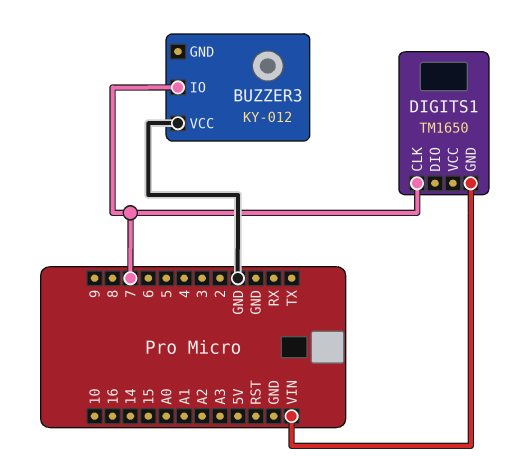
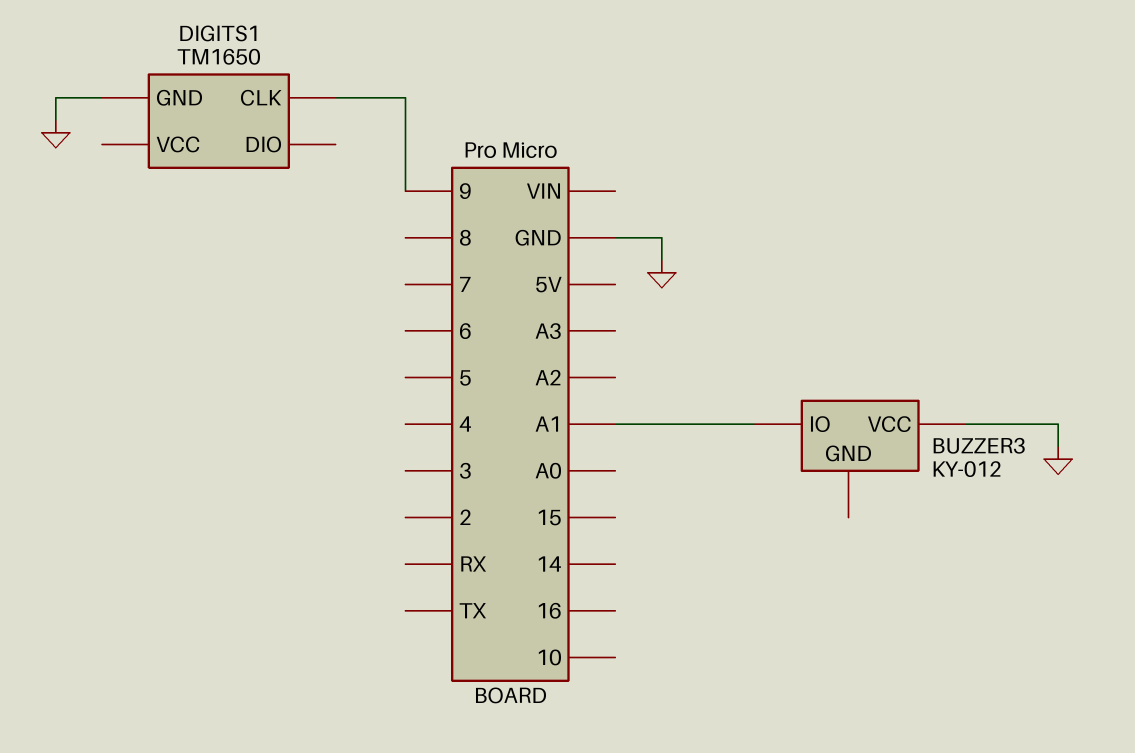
BUZZER3 pin IO: 7 -> A1
DIGITS1 pin CLK: 7 -> 9
DIGITS1 pin GND: VIN -> GND

